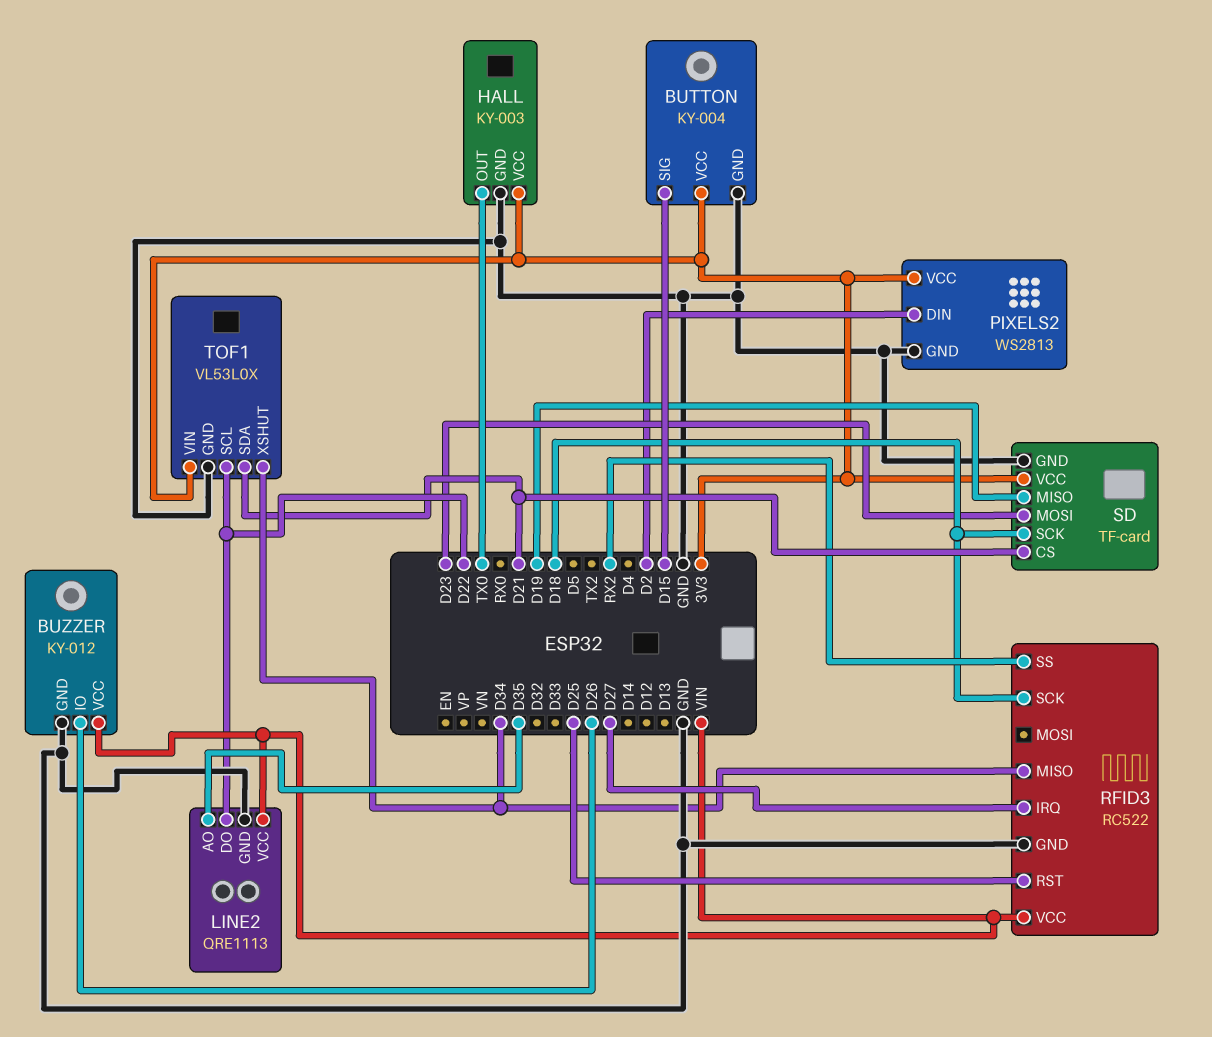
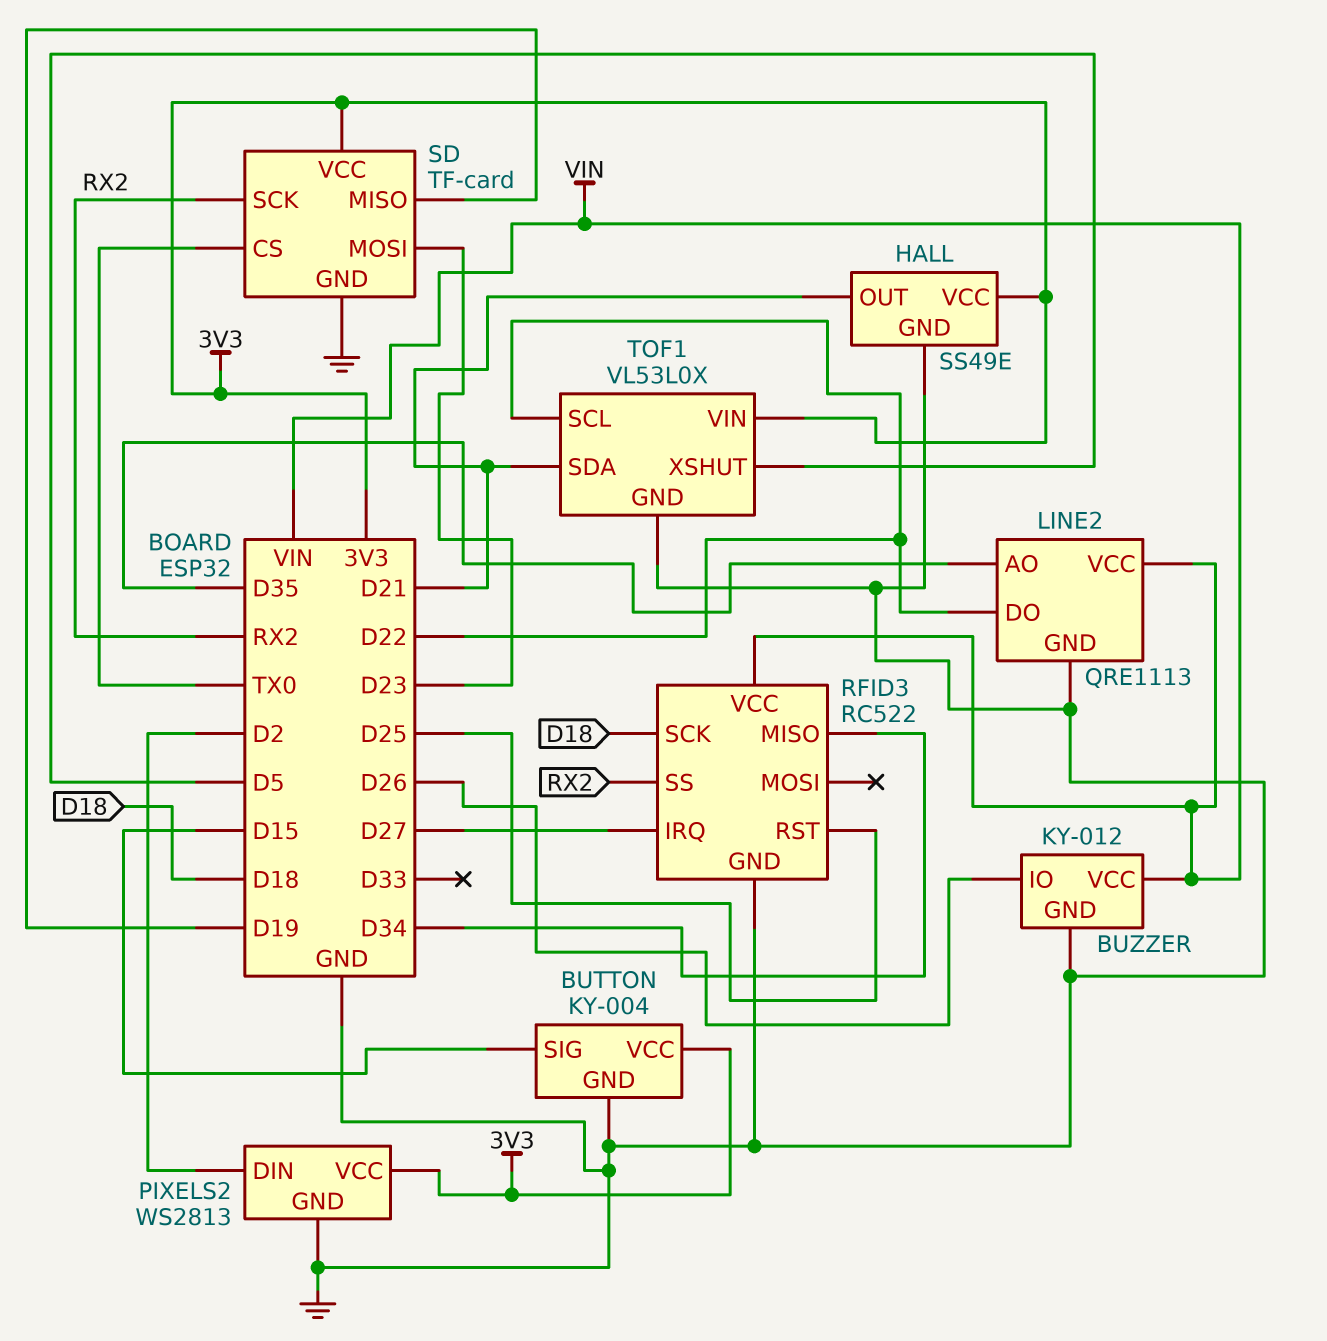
HALL: KY-003 -> SS49E
HALL pin OUT: TX0 -> D21
SD pin CS: D21 -> TX0
SD pin SCK: D18 -> RX2
TOF1 pin XSHUT: D34 -> D5

